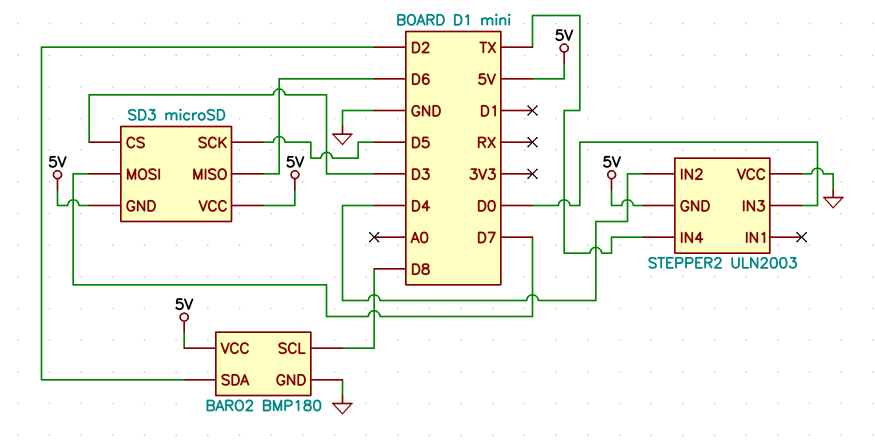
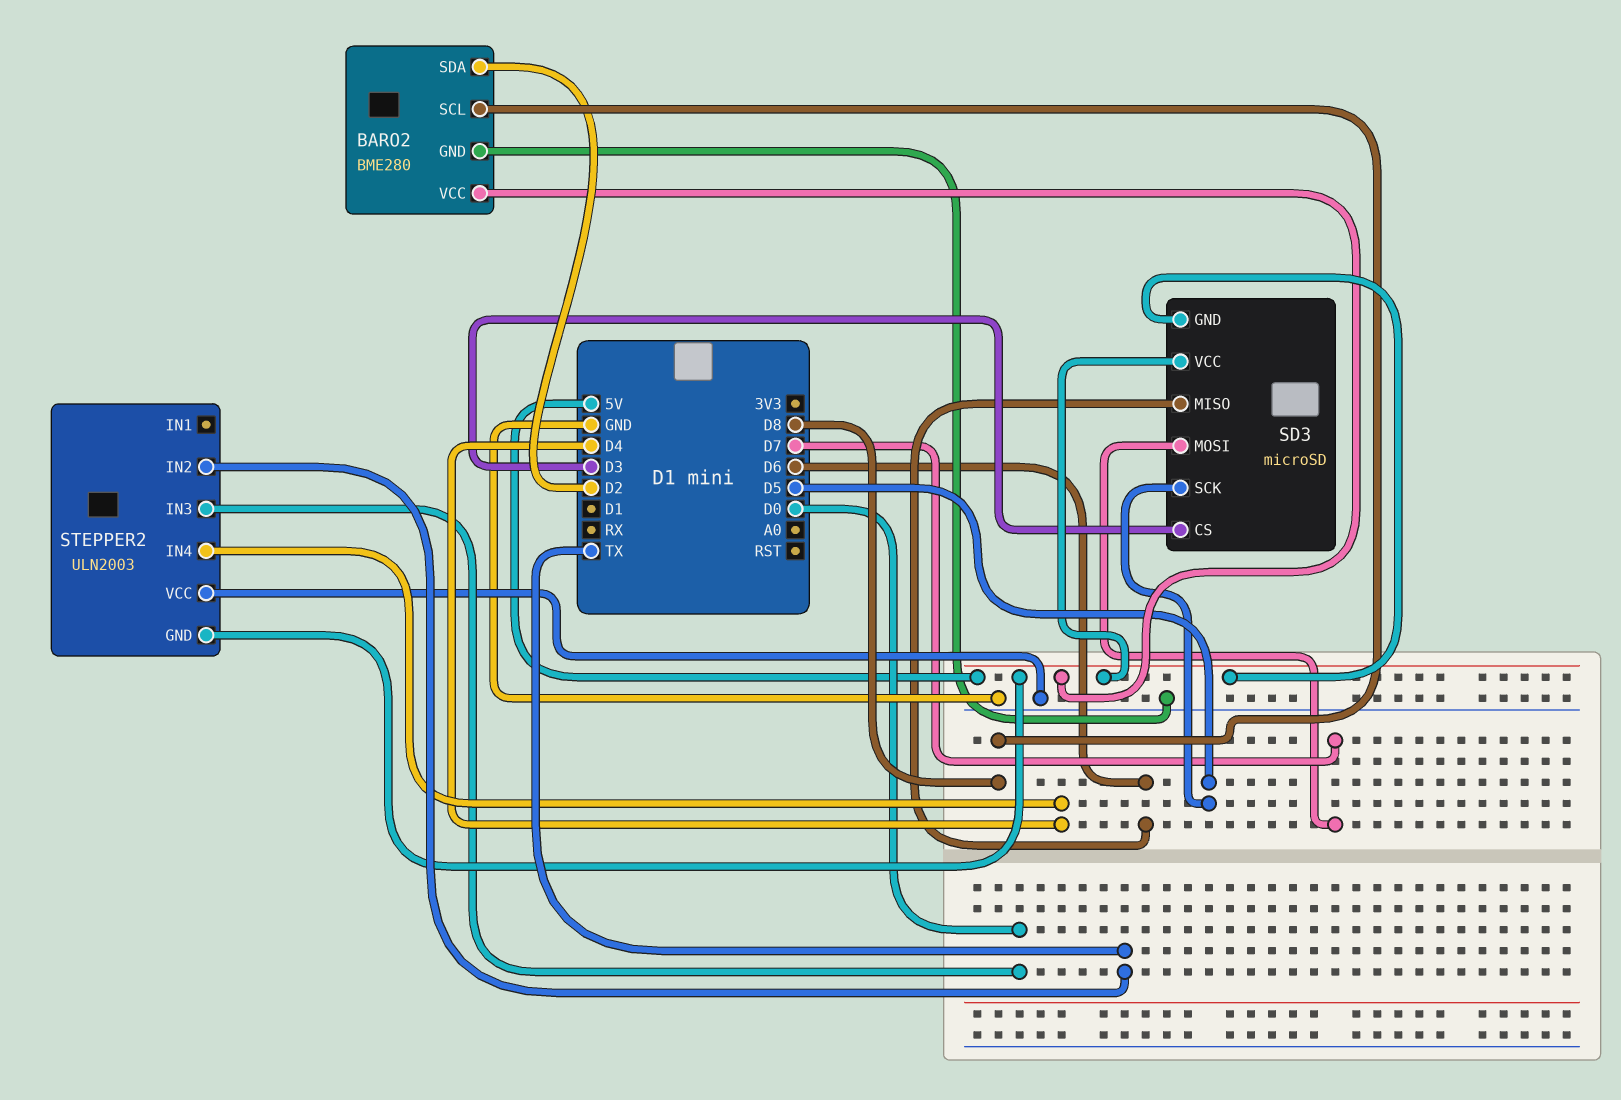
BARO2: BMP180 -> BME280
STEPPER2 pin IN2: D4 -> TX
STEPPER2 pin IN4: TX -> D4

